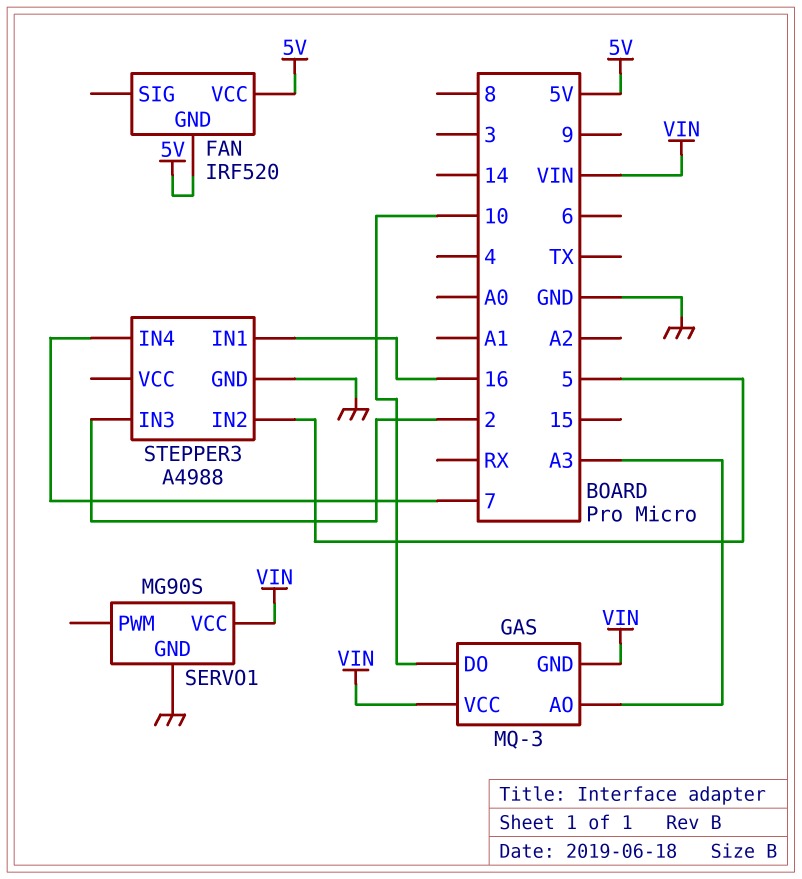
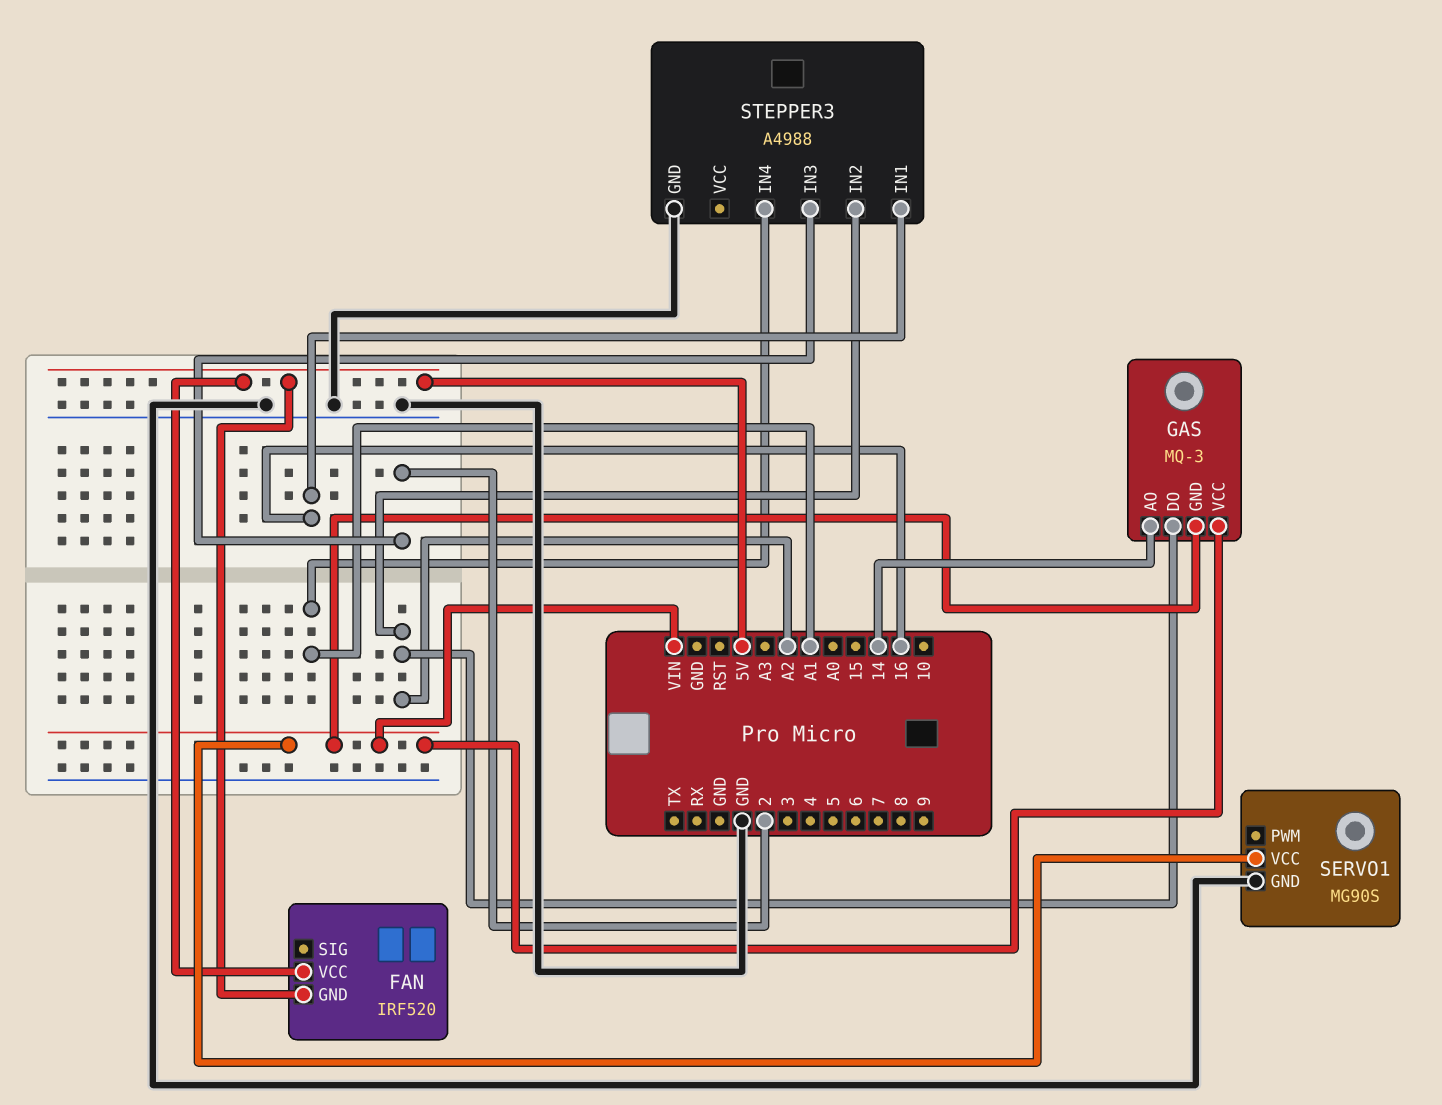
GAS pin AO: A3 -> 14
GAS pin DO: 10 -> A2
STEPPER3 pin IN2: 5 -> A2
STEPPER3 pin IN4: 7 -> A1

